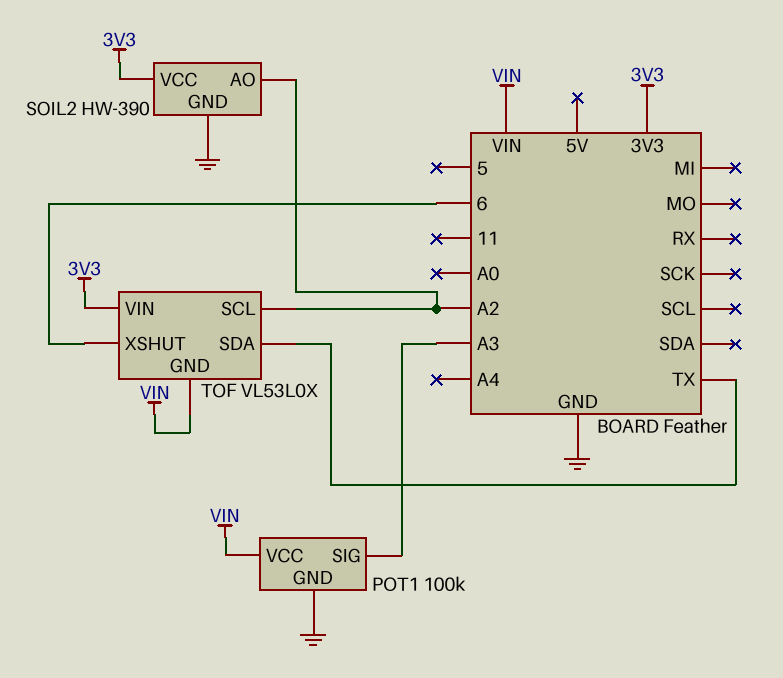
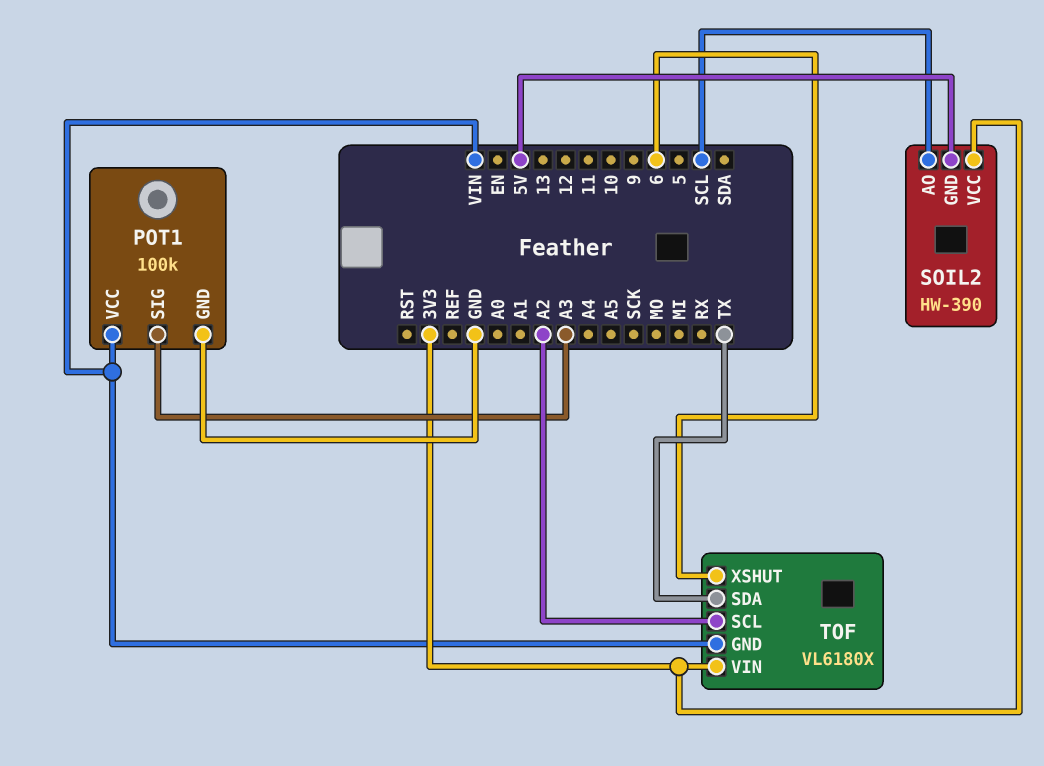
SOIL2 pin AO: A2 -> SCL
SOIL2 pin GND: GND -> 5V
TOF: VL53L0X -> VL6180X

